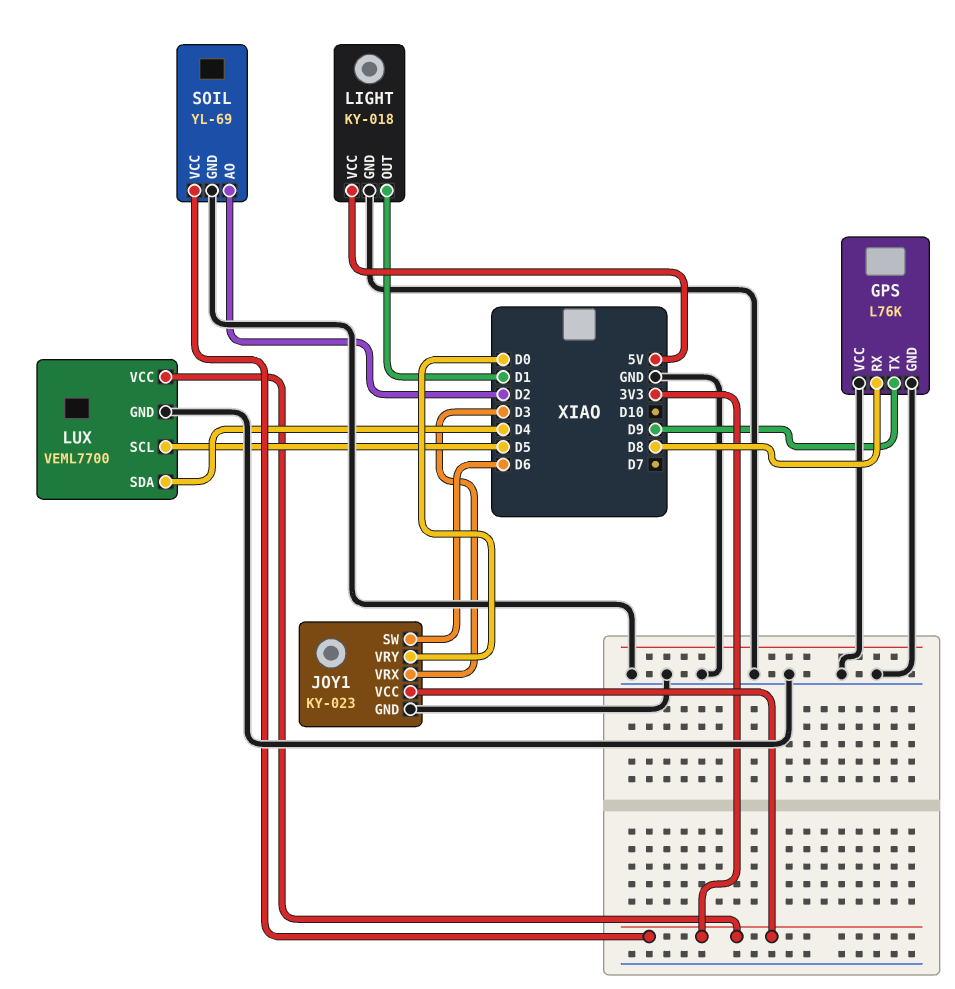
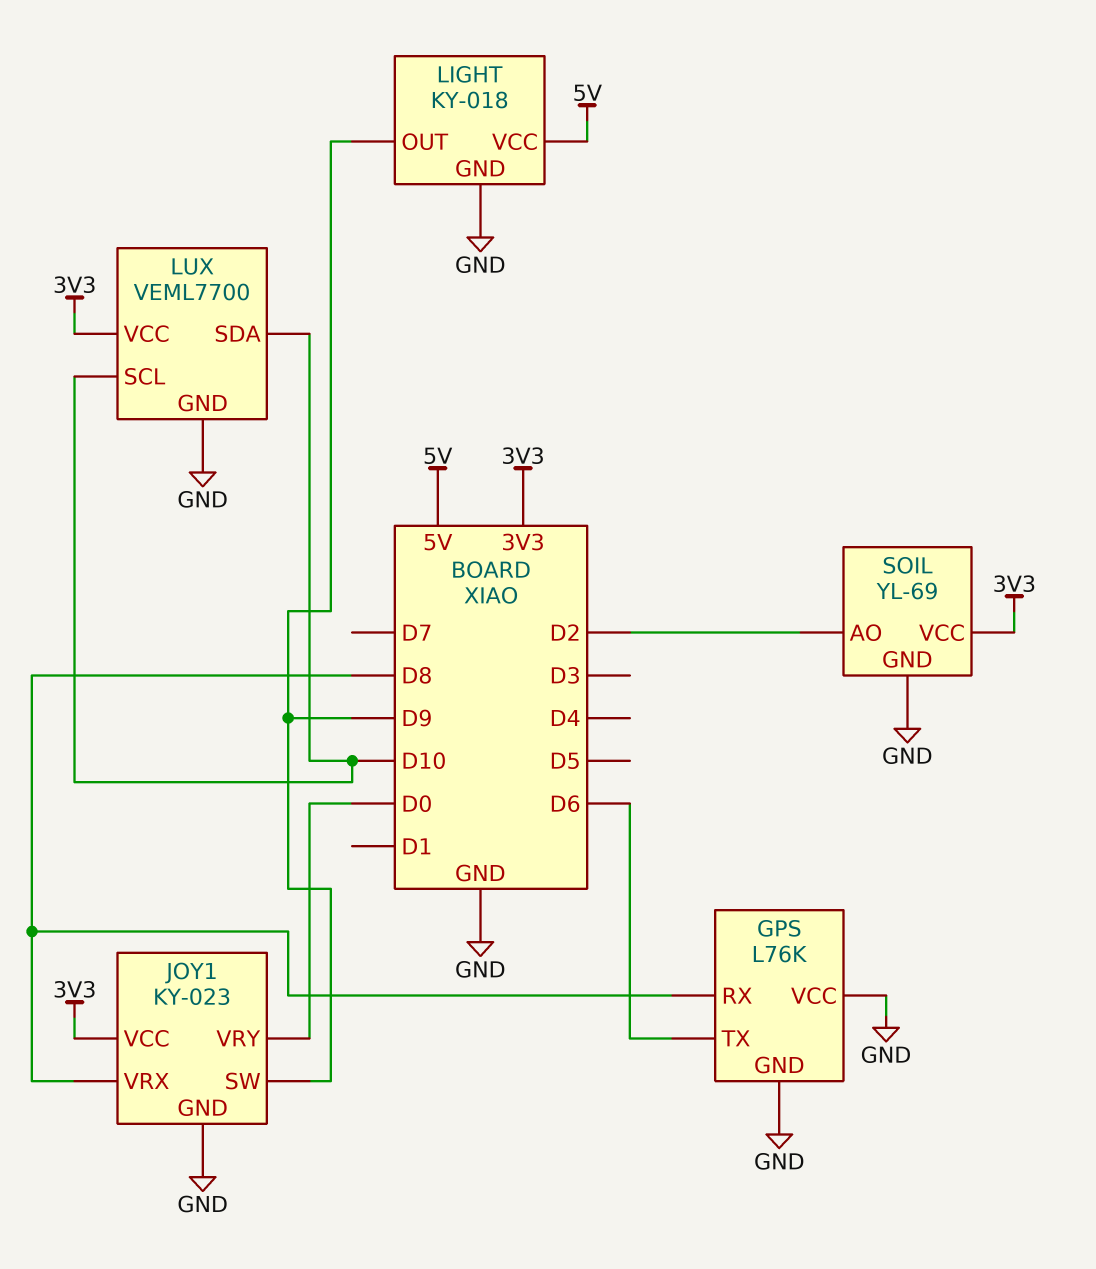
GPS pin TX: D9 -> D6
JOY1 pin SW: D6 -> D9
JOY1 pin VRX: D3 -> D8
LIGHT pin OUT: D1 -> D9
LUX pin SCL: D5 -> D10
LUX pin SDA: D4 -> D10

